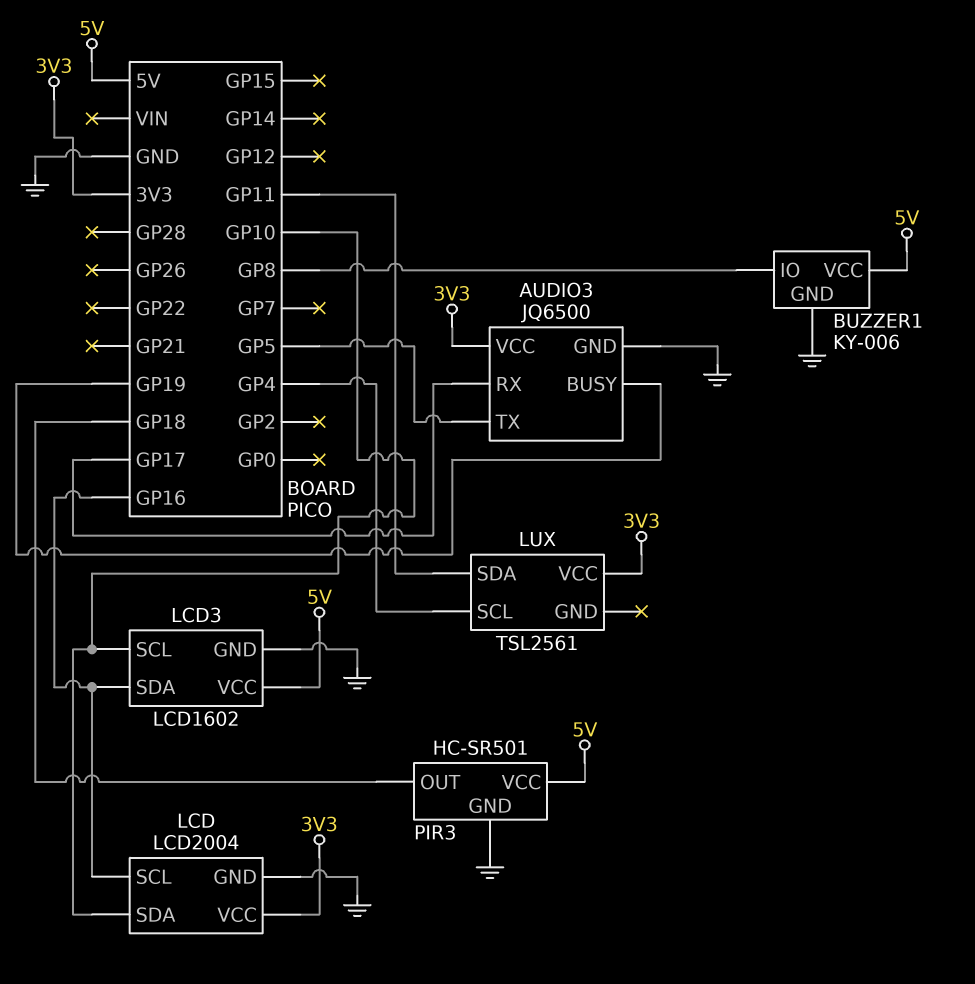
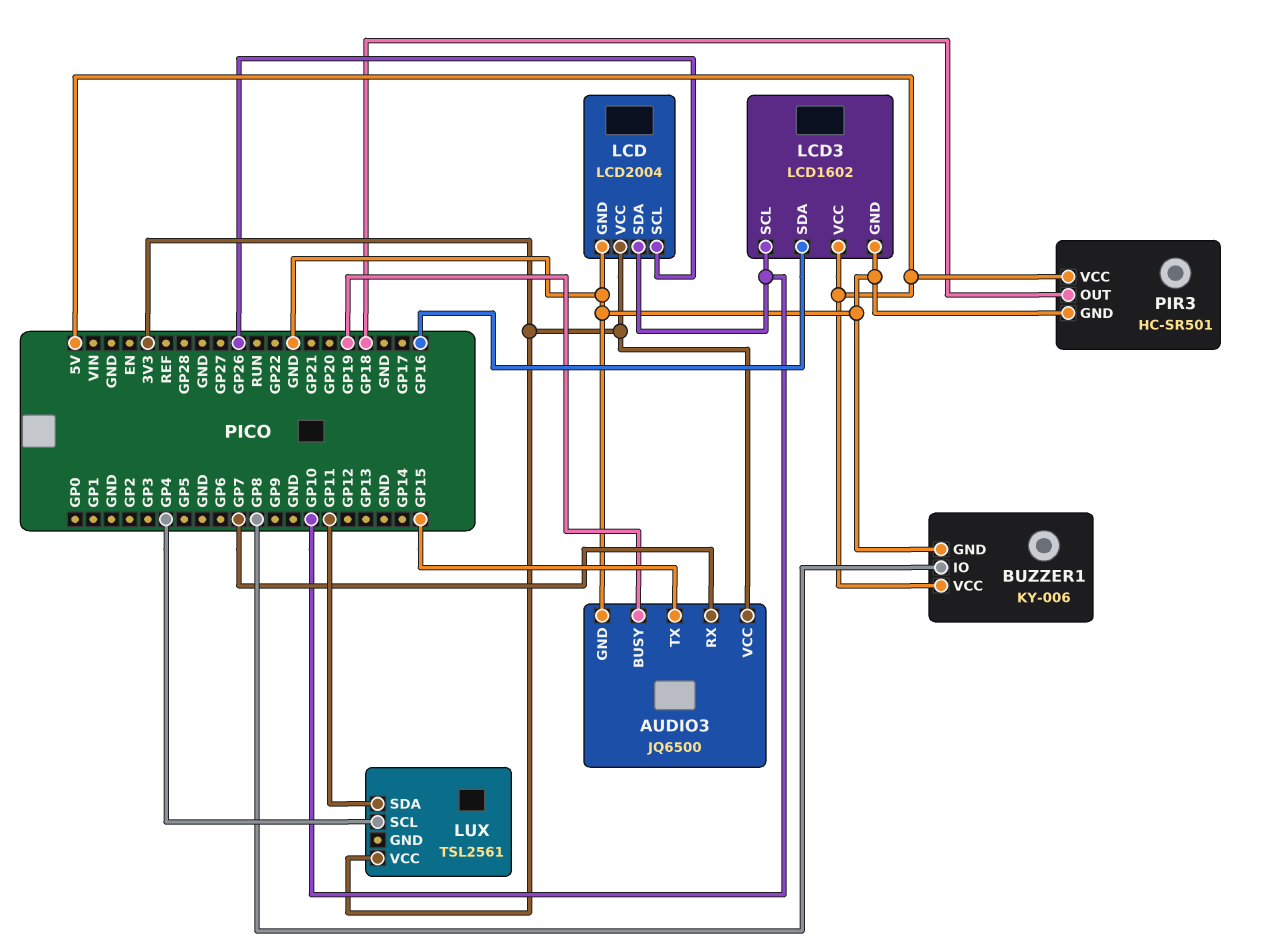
AUDIO3 pin RX: GP17 -> GP7
AUDIO3 pin TX: GP5 -> GP15
LCD pin SCL: GP16 -> GP26

